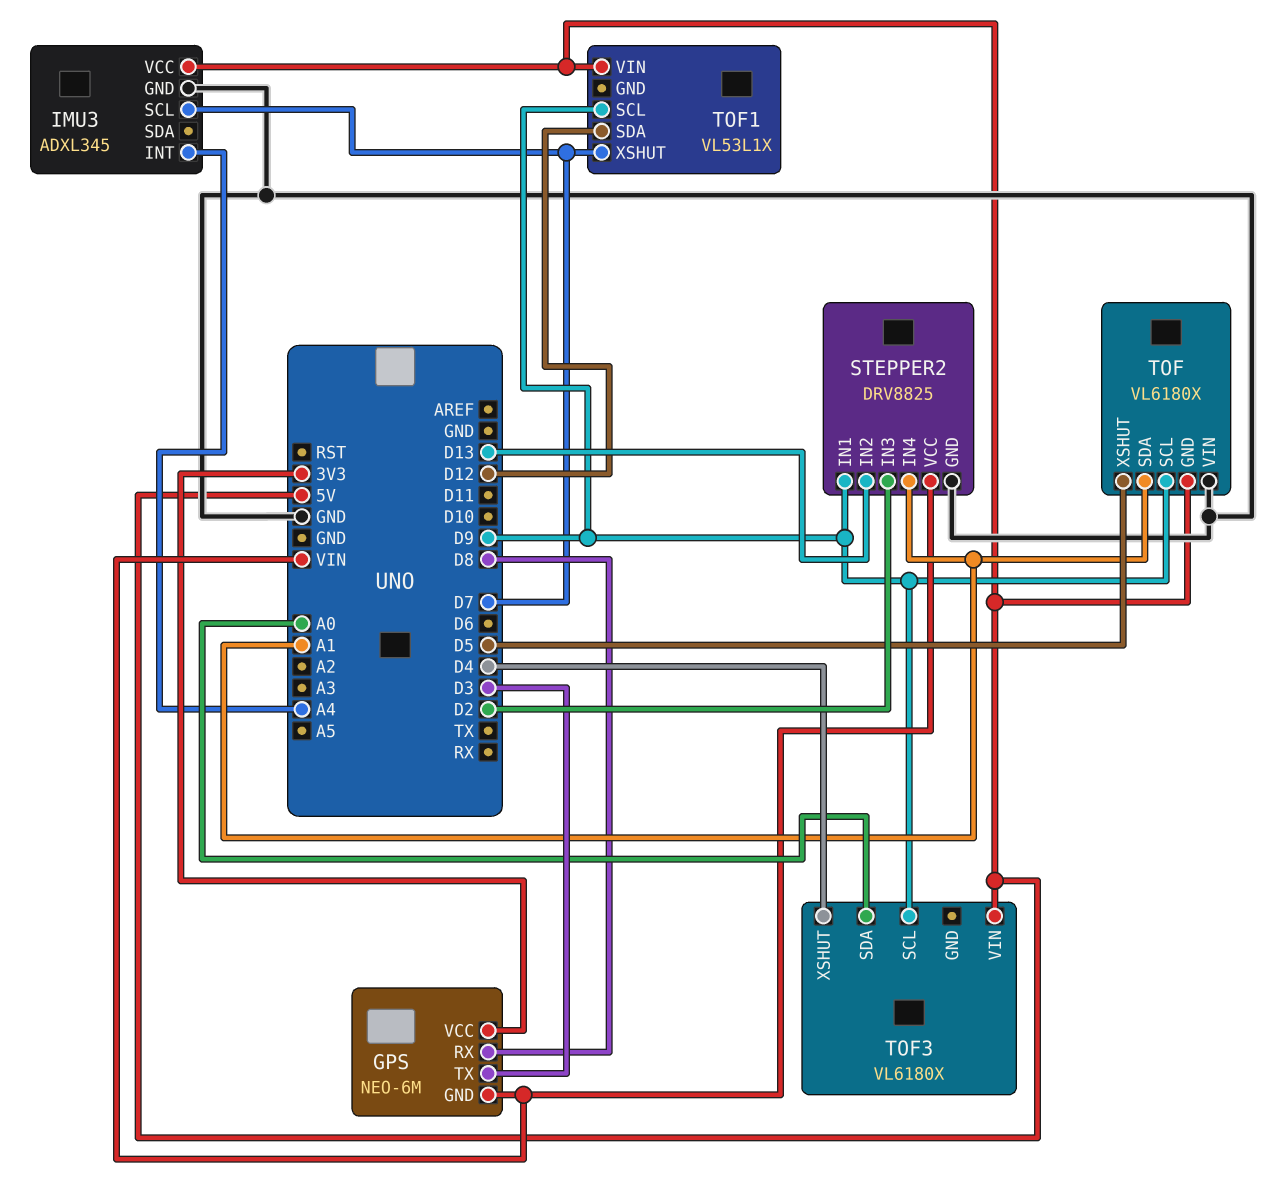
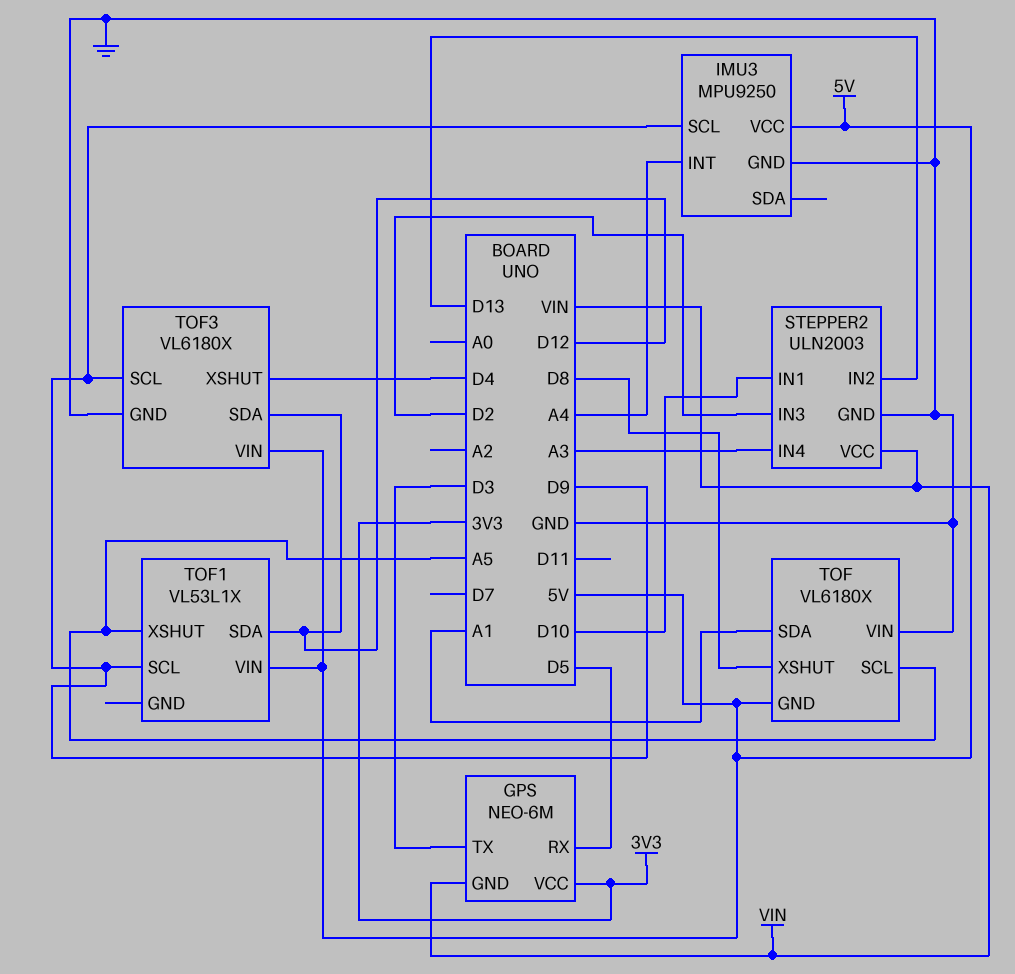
GPS pin RX: D8 -> D5
IMU3: ADXL345 -> MPU9250
IMU3 pin SCL: D7 -> D9
STEPPER2: DRV8825 -> ULN2003
STEPPER2 pin IN1: D9 -> D10
STEPPER2 pin IN4: A1 -> A3
TOF pin SCL: D9 -> A5
TOF pin XSHUT: D5 -> D8
TOF1 pin XSHUT: D7 -> A5
TOF3 pin GND: none -> GND
TOF3 pin SDA: A0 -> D12

